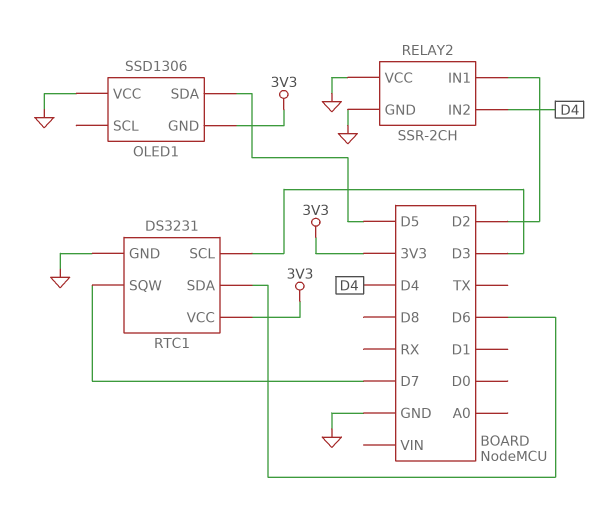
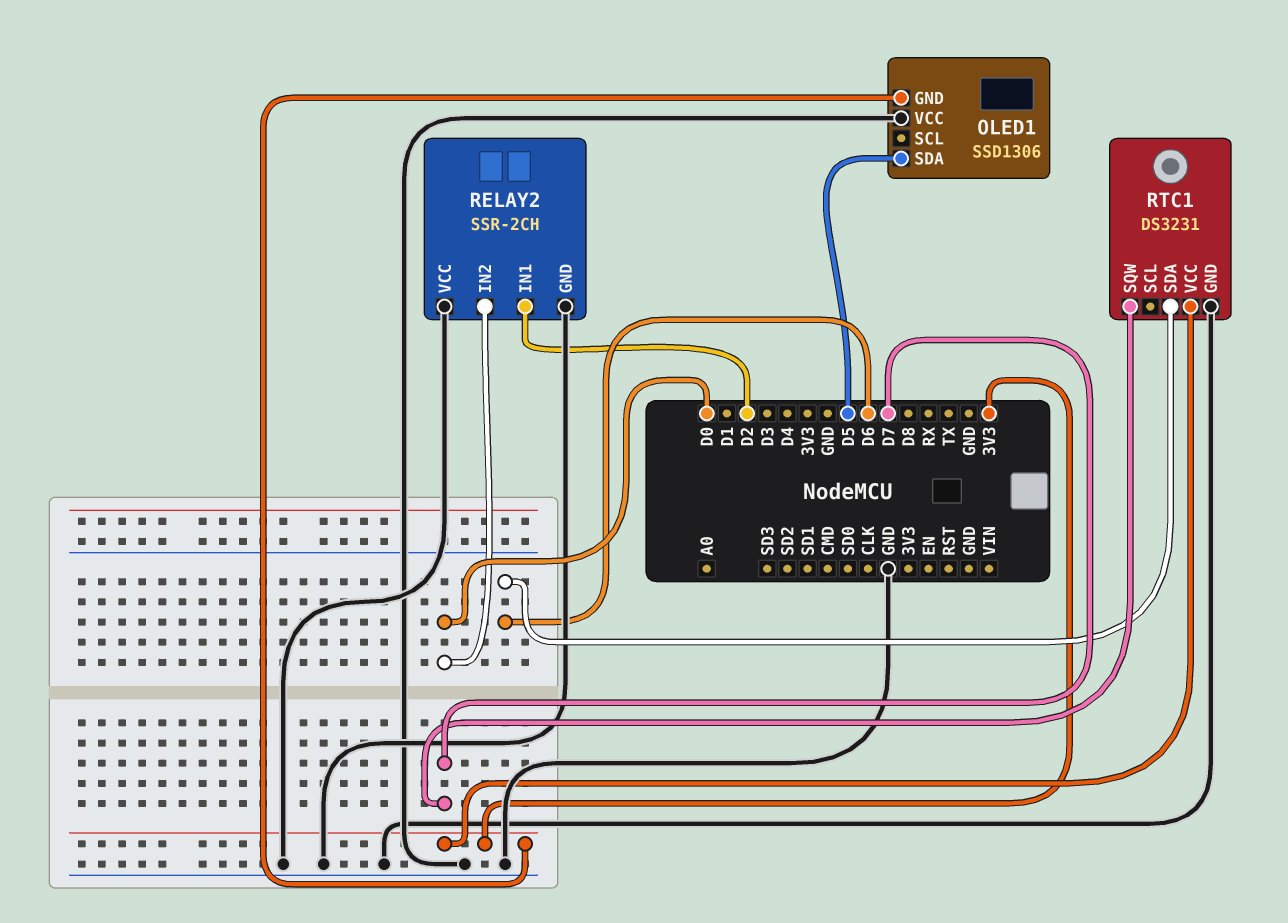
RELAY2 pin IN2: D4 -> D0
RTC1 pin SCL: D3 -> none

